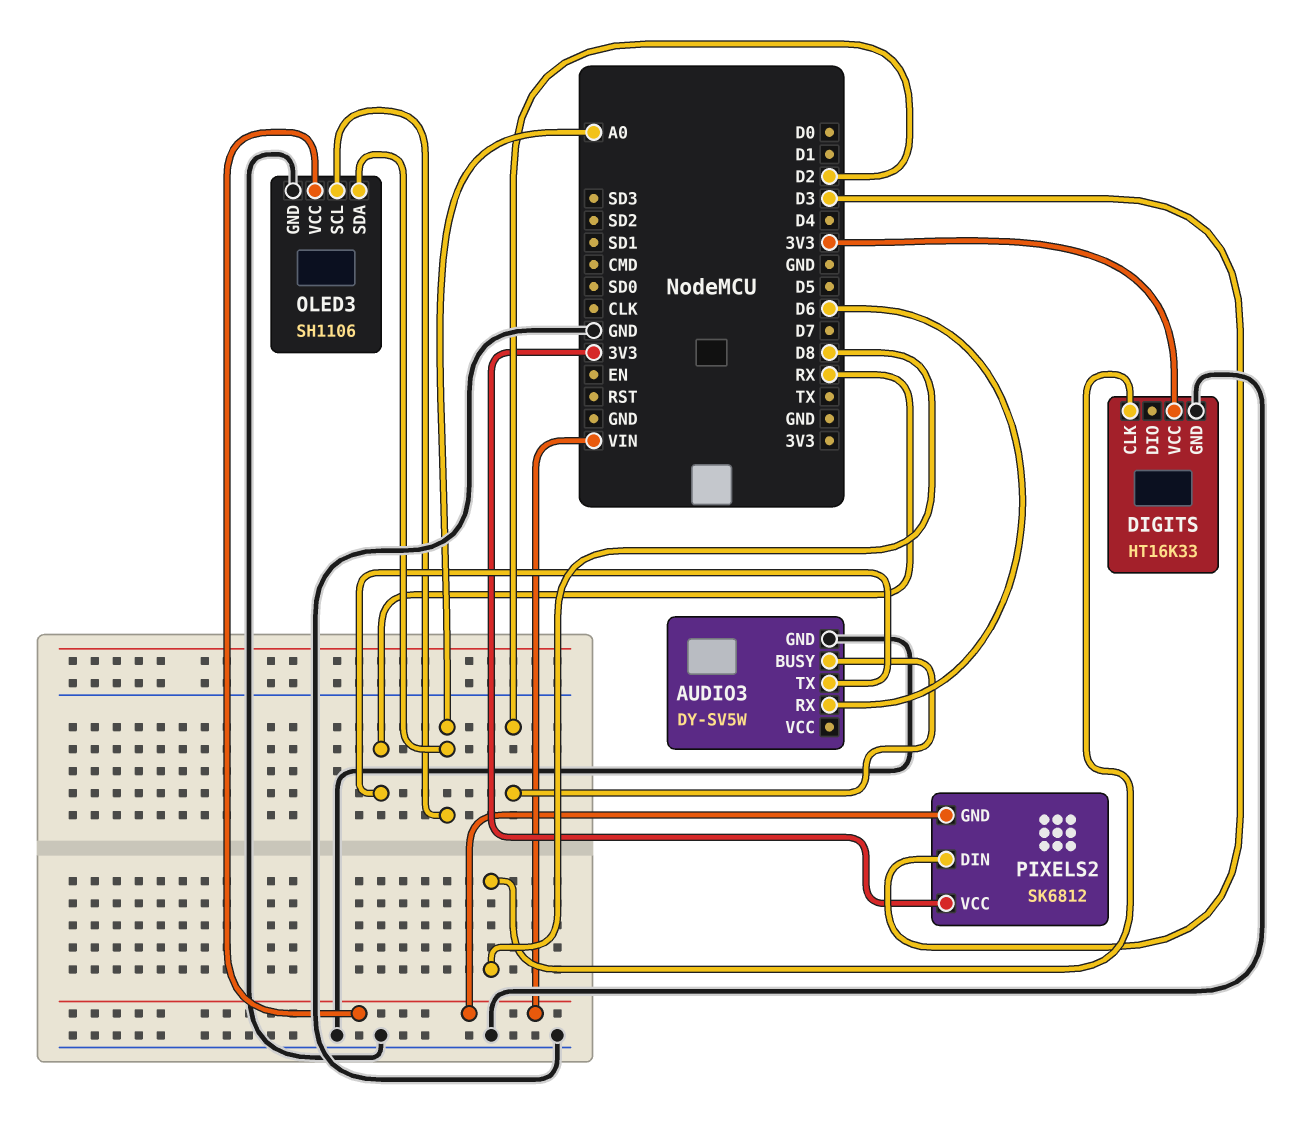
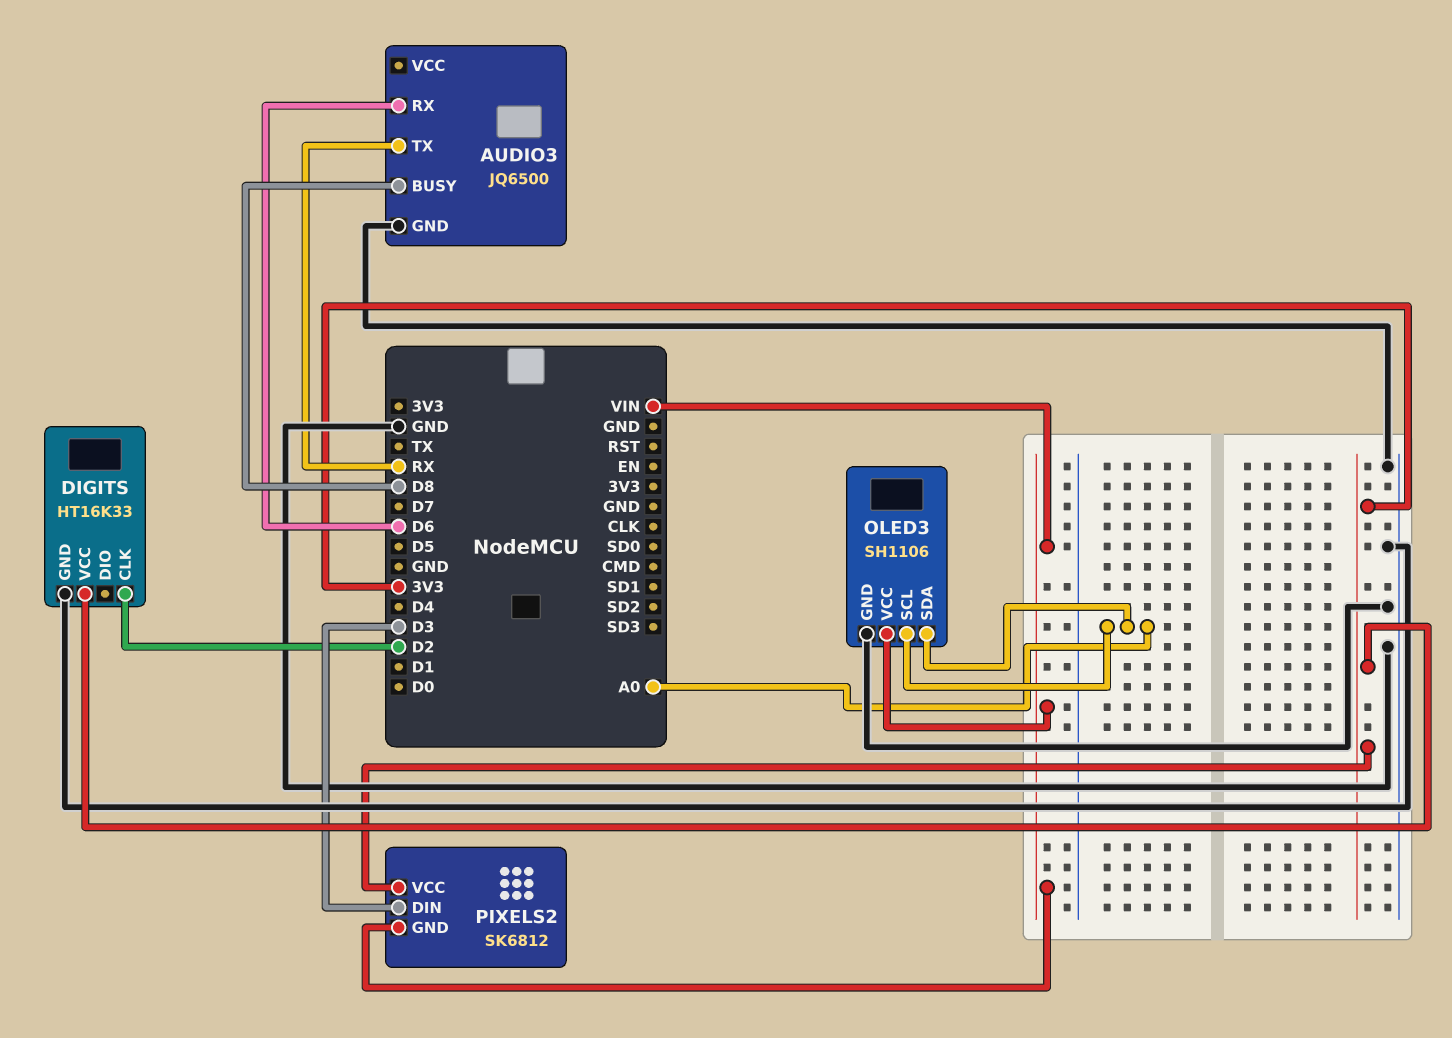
AUDIO3: DY-SV5W -> JQ6500
AUDIO3 pin BUSY: D2 -> D8
DIGITS pin CLK: D8 -> D2

